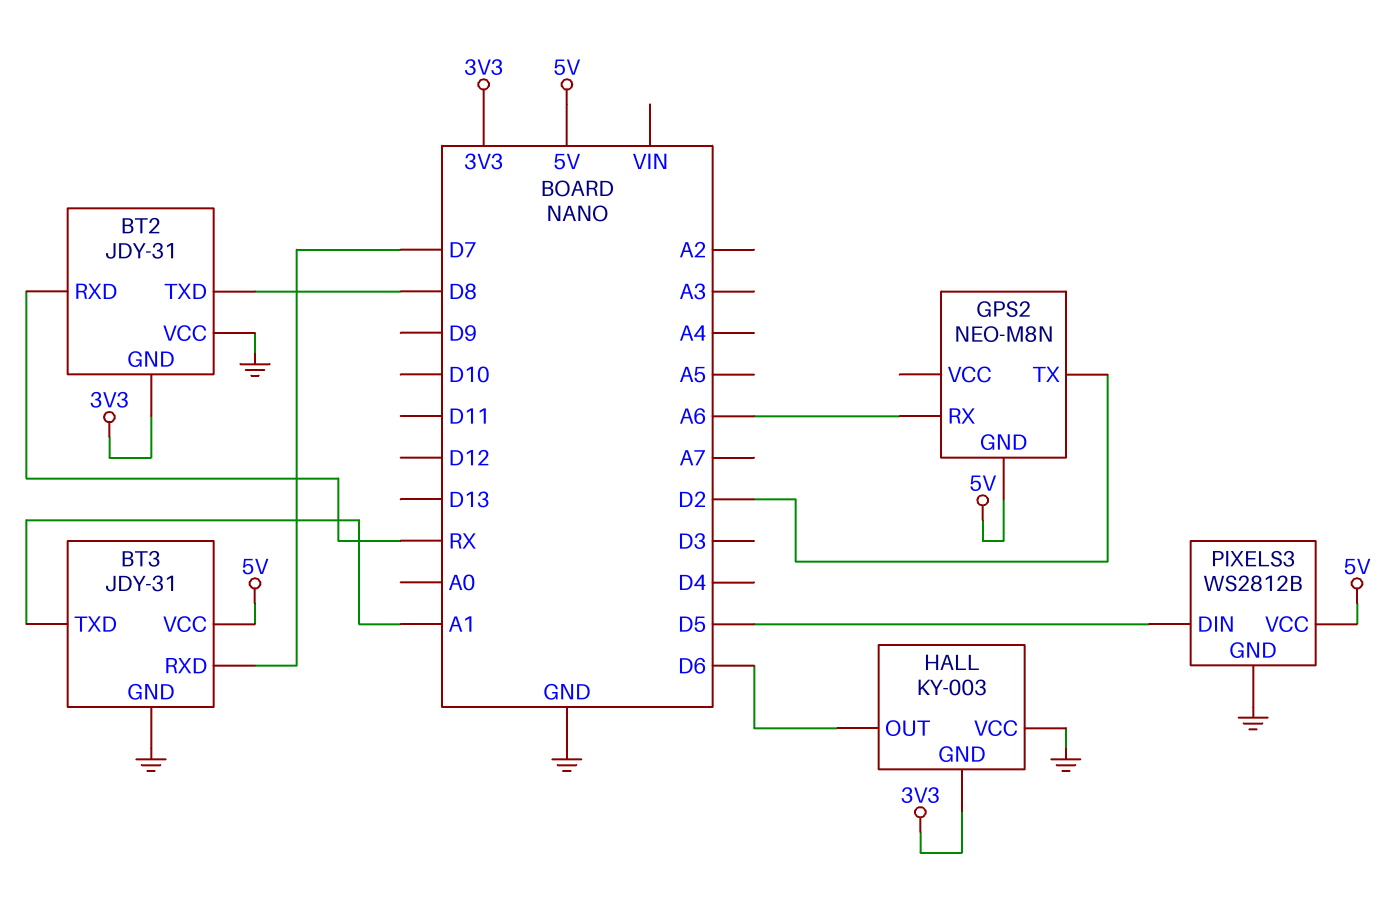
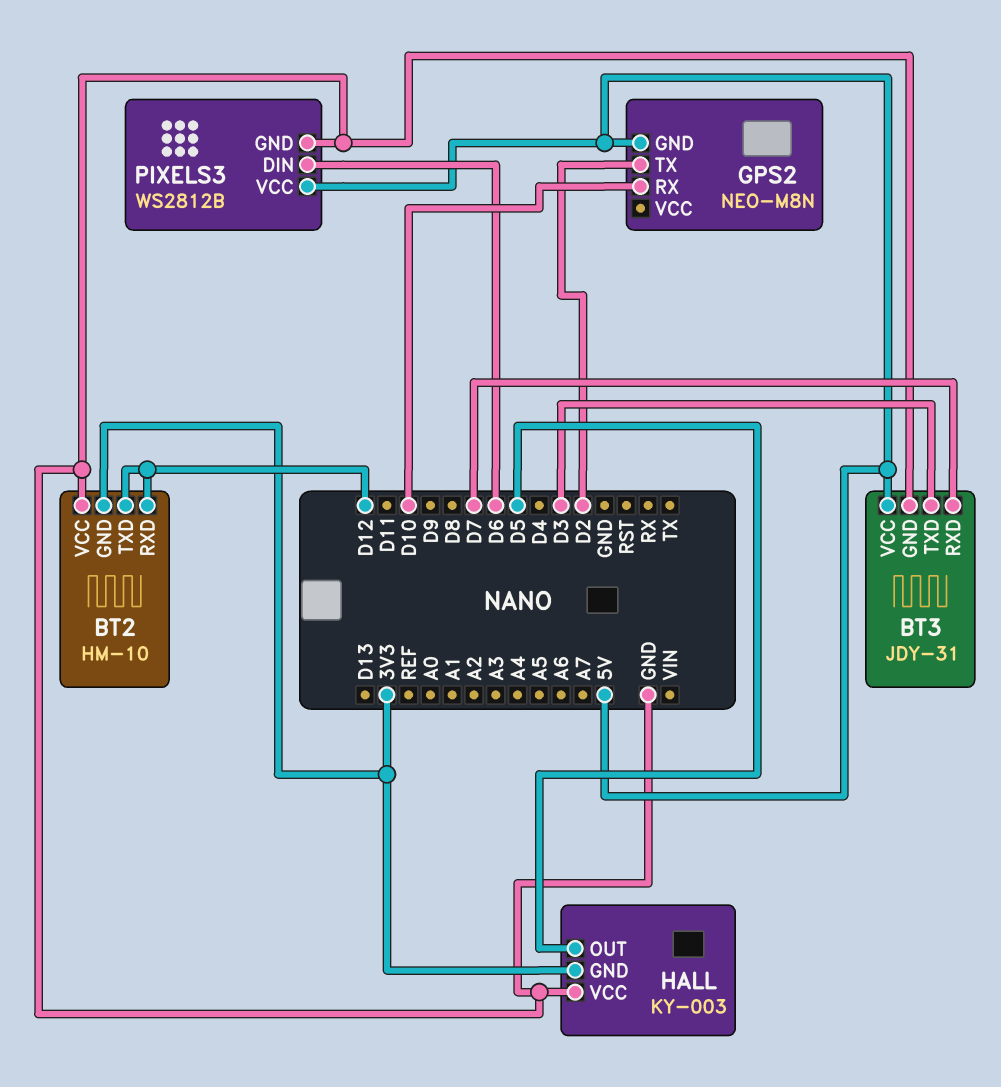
BT2: JDY-31 -> HM-10
BT2 pin RXD: RX -> D12
BT2 pin TXD: D8 -> D12
BT3 pin TXD: A1 -> D3
GPS2 pin RX: A6 -> D10
HALL pin OUT: D6 -> D5
PIXELS3 pin DIN: D5 -> D6

